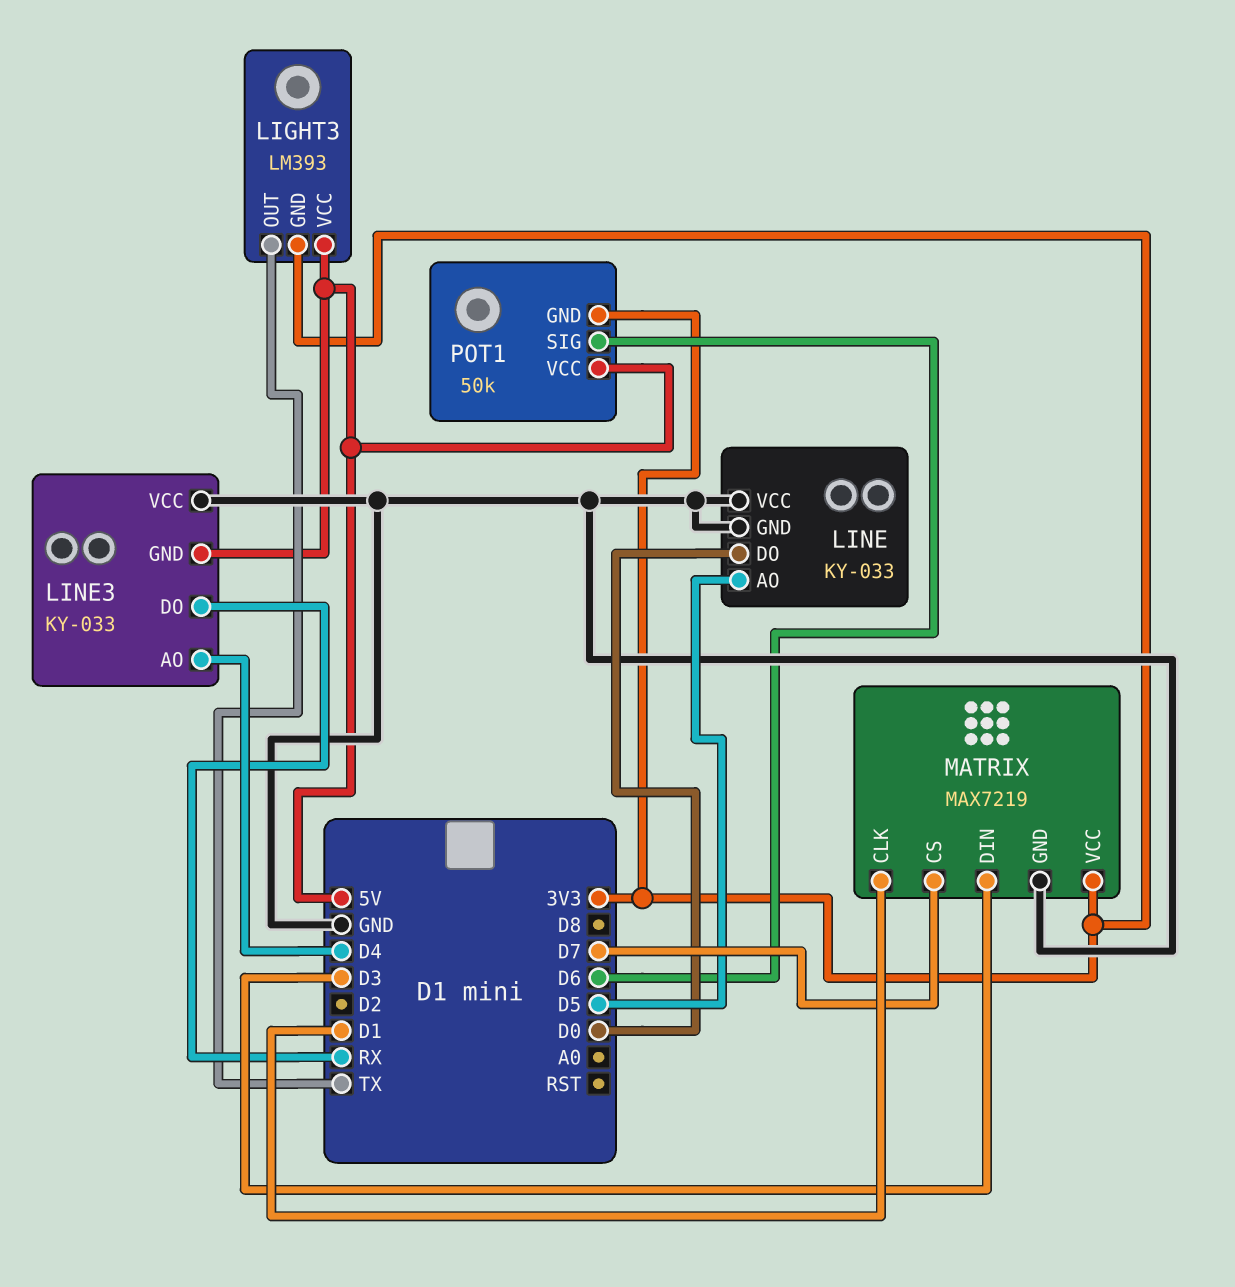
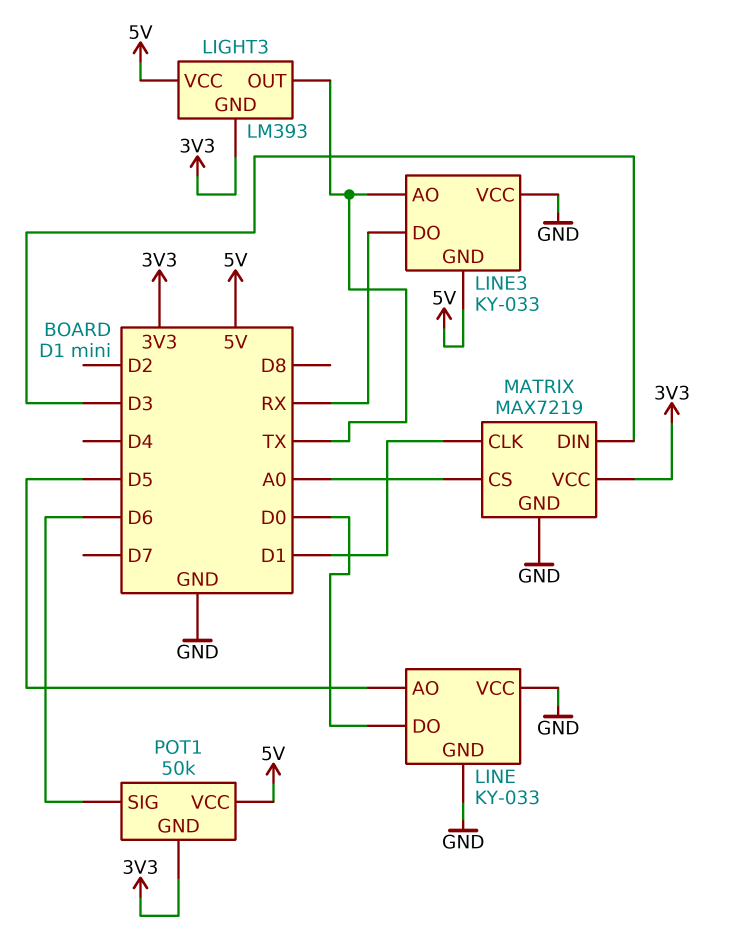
LINE3 pin AO: D4 -> TX
MATRIX pin CS: D7 -> A0

